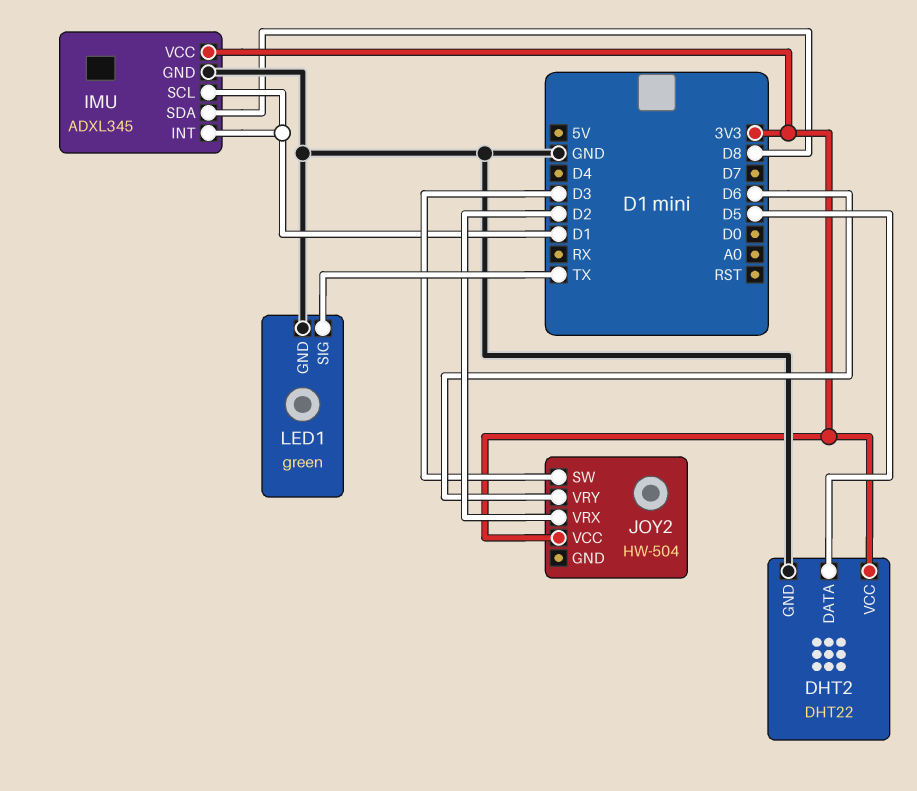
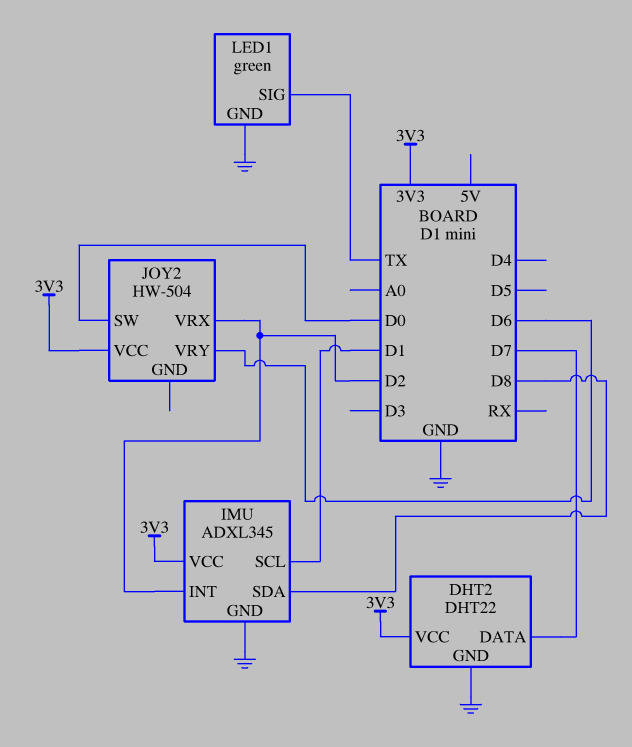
DHT2 pin DATA: D5 -> D7
IMU pin INT: D1 -> D2
JOY2 pin SW: D3 -> D0

